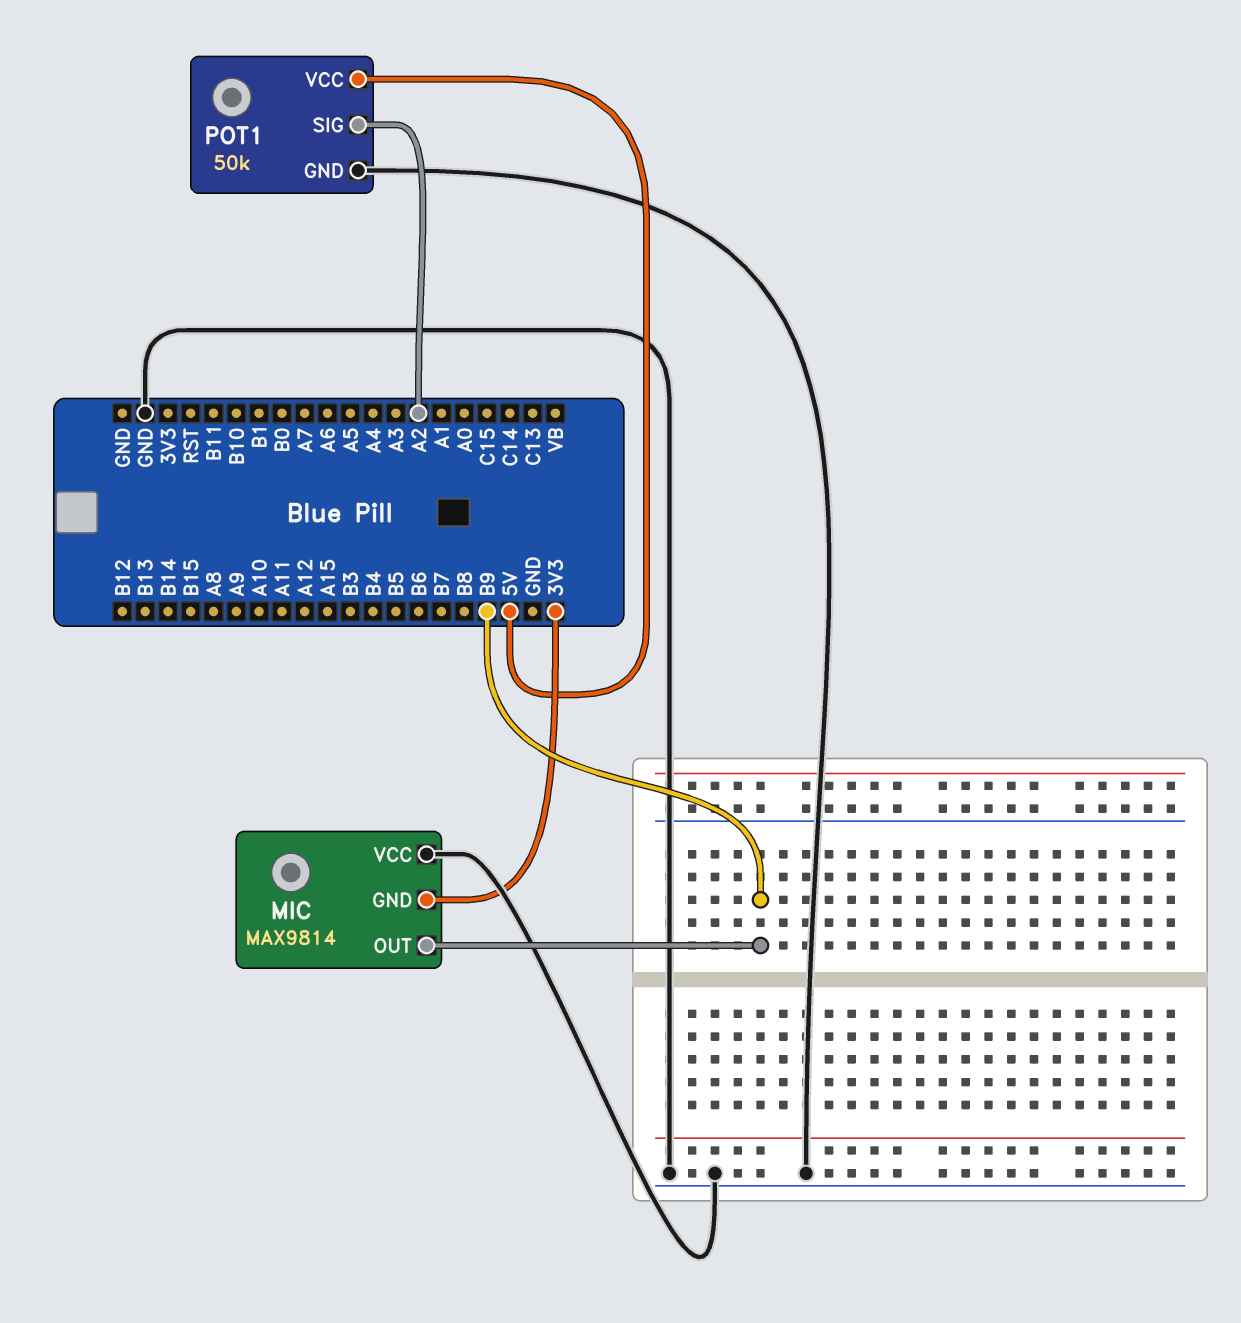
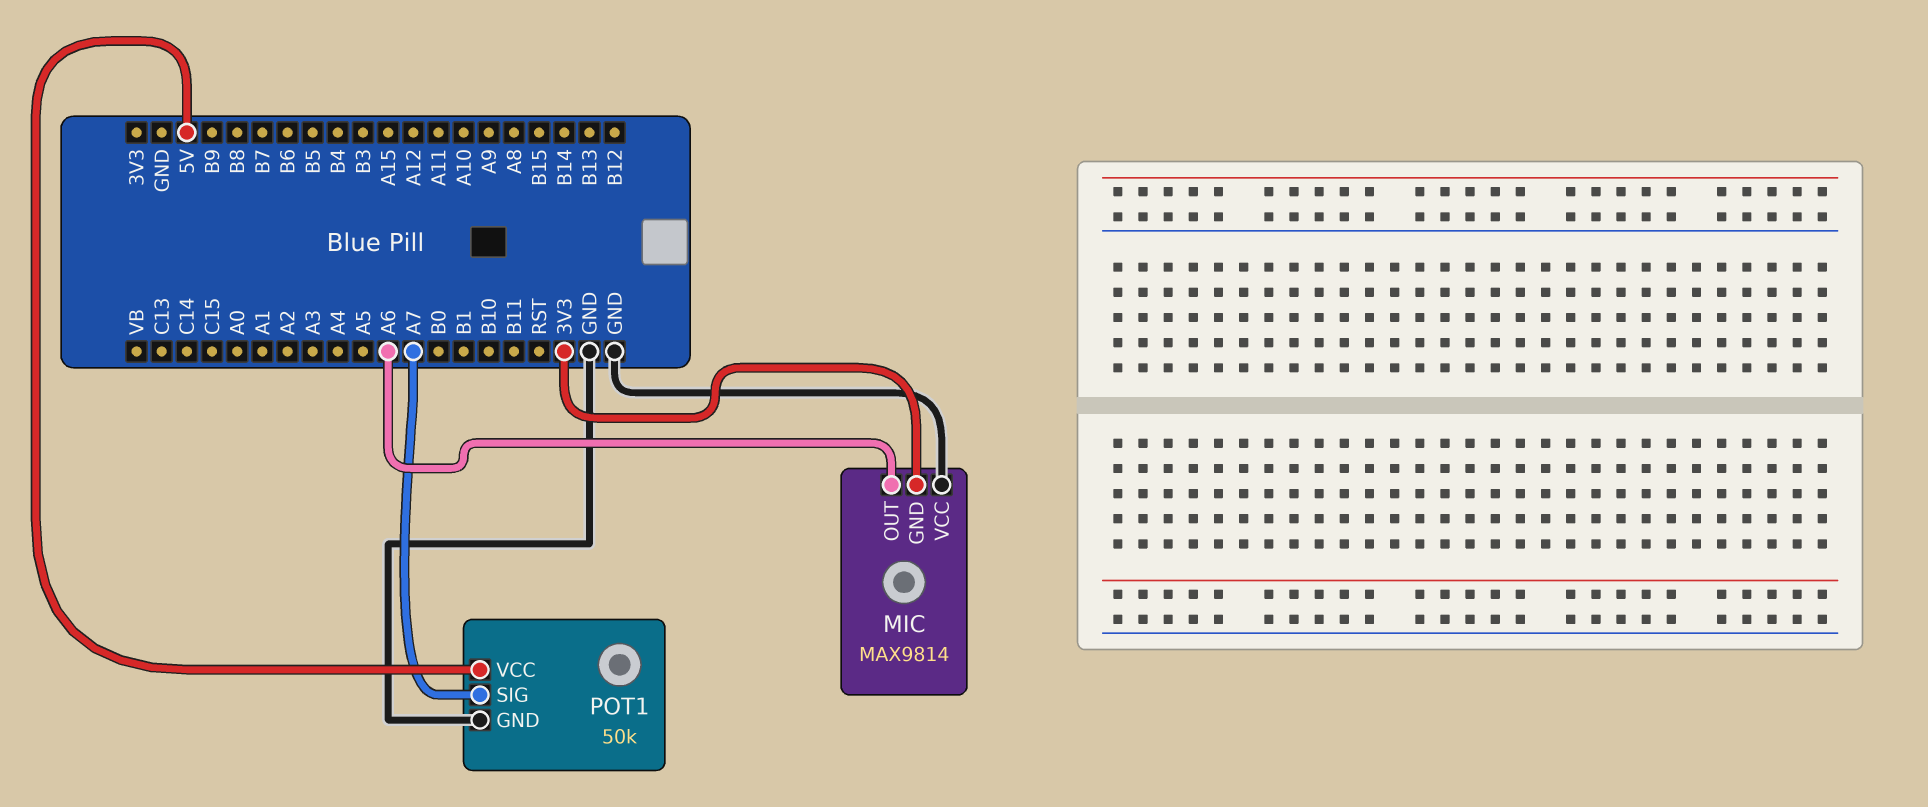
MIC pin OUT: B9 -> A6
POT1 pin SIG: A2 -> A7

